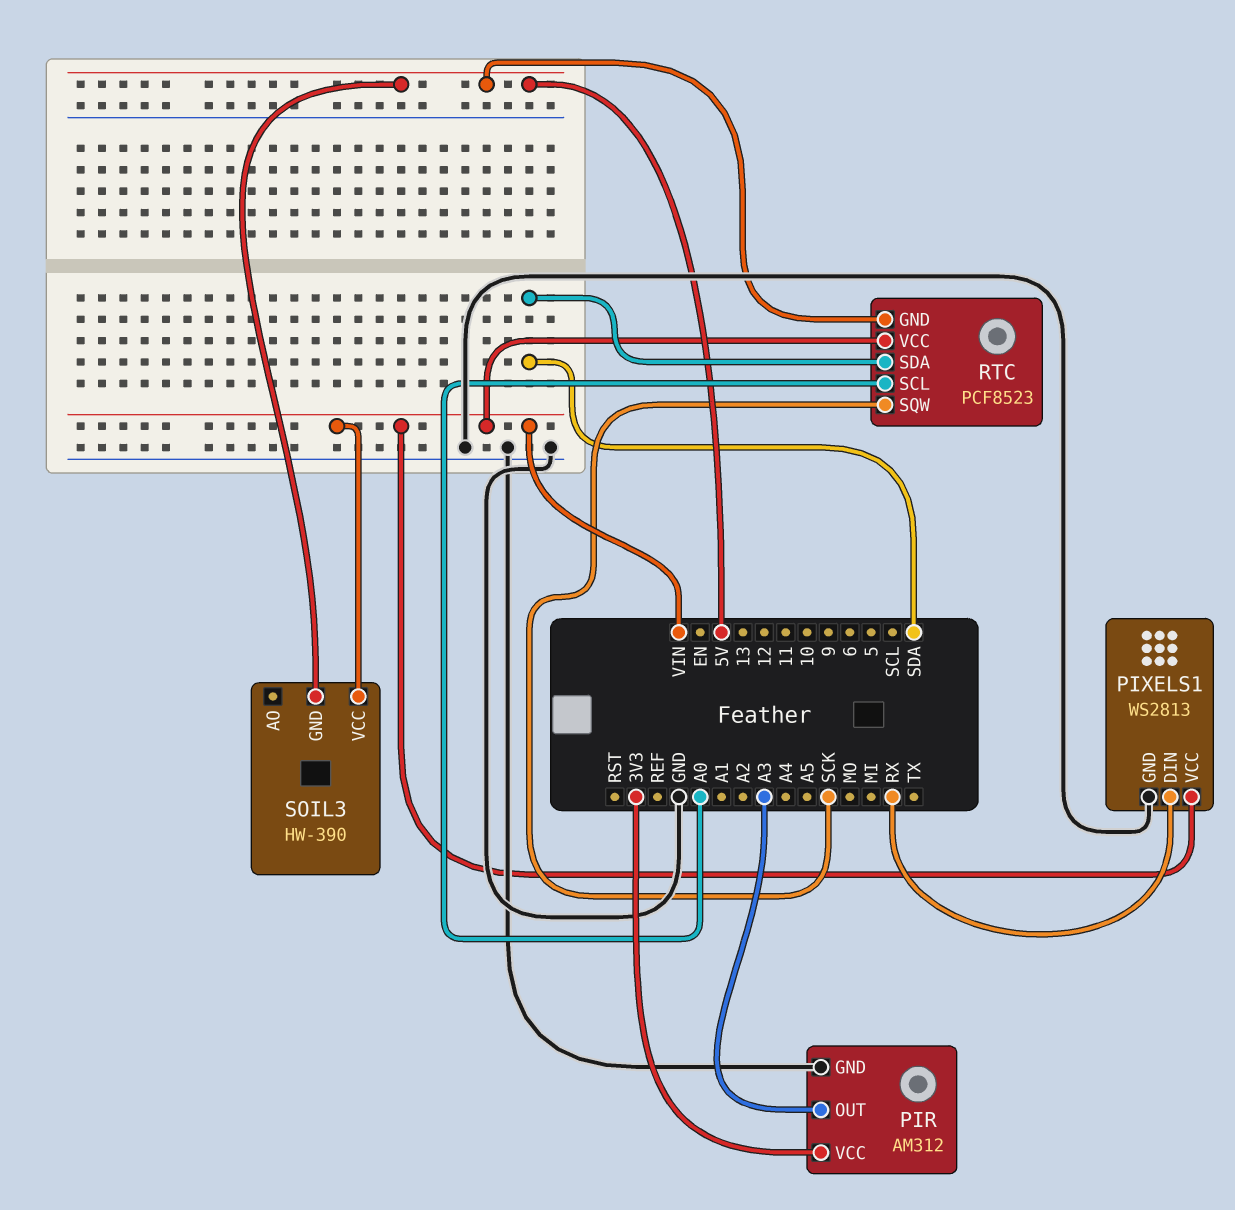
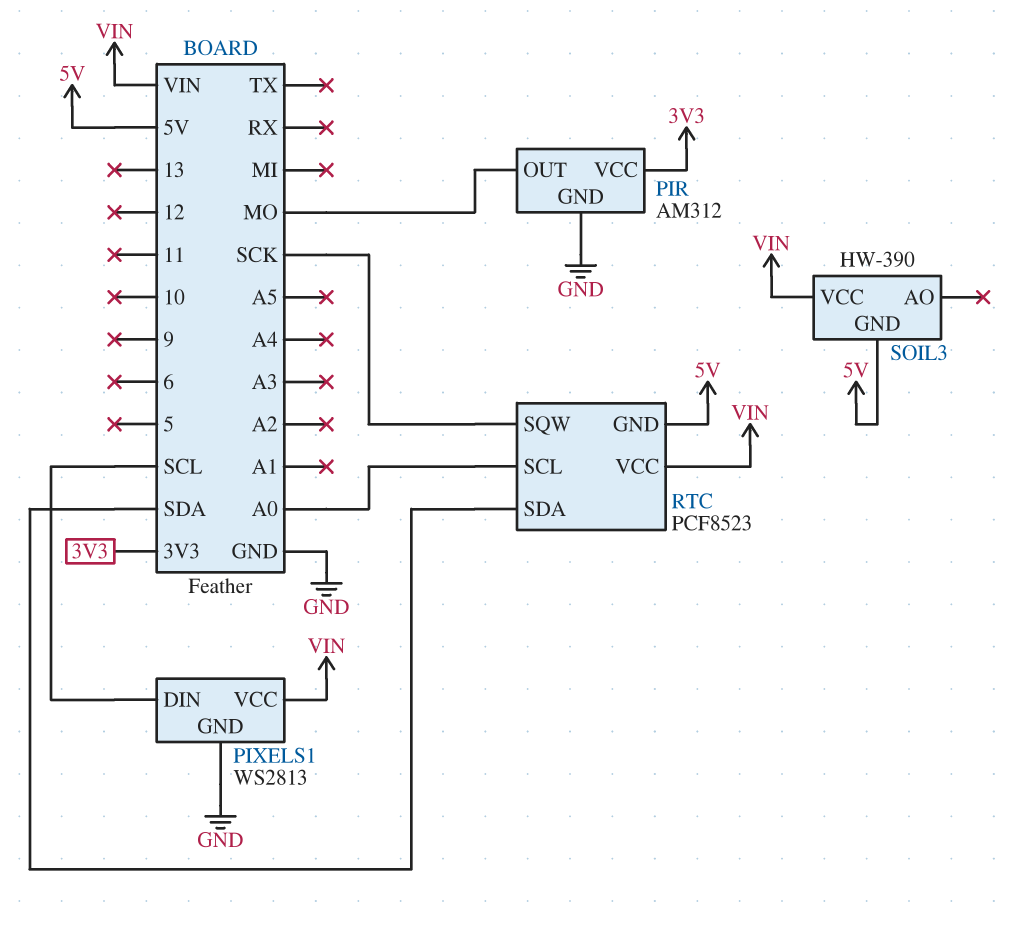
PIR pin OUT: A3 -> MO
PIXELS1 pin DIN: RX -> SCL

